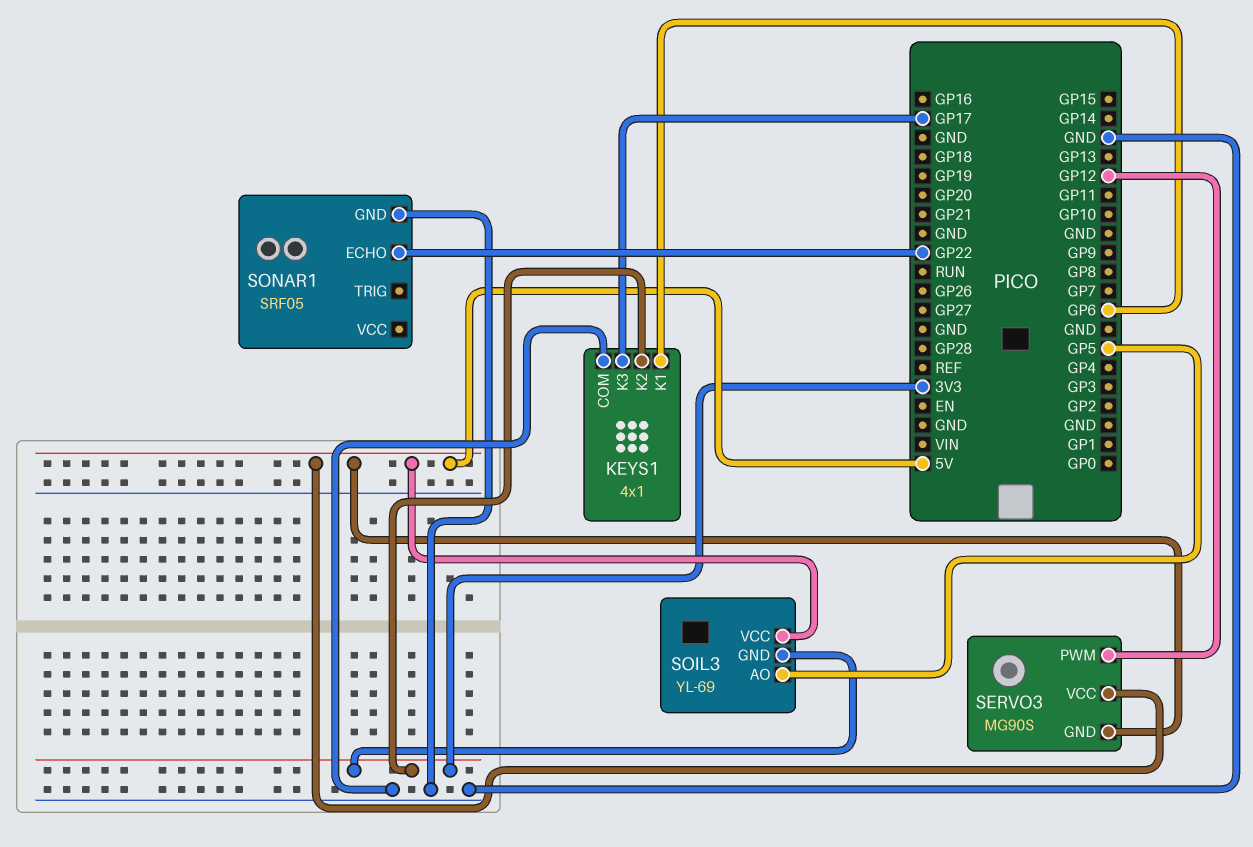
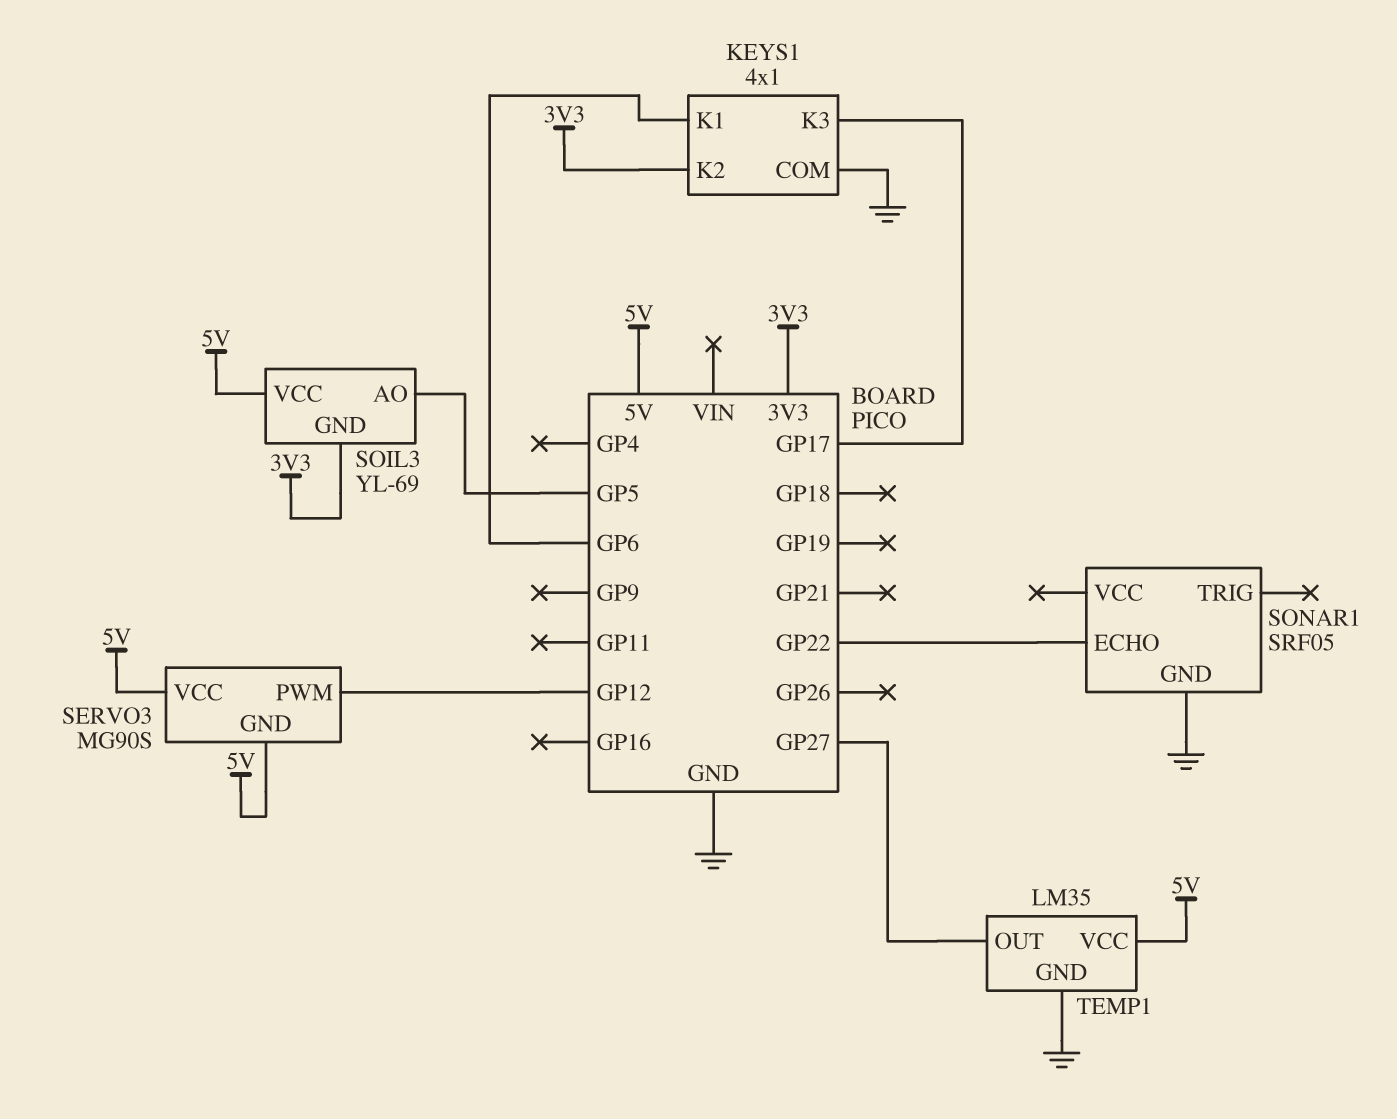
TEMP1: none -> LM35
TEMP1 pin GND: none -> GND
TEMP1 pin OUT: none -> GP27
TEMP1 pin VCC: none -> 5V

